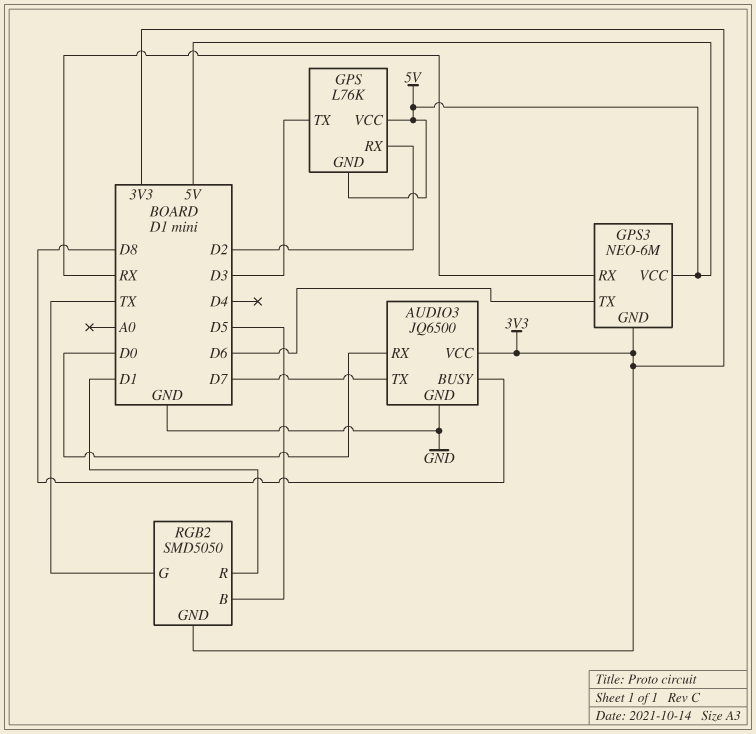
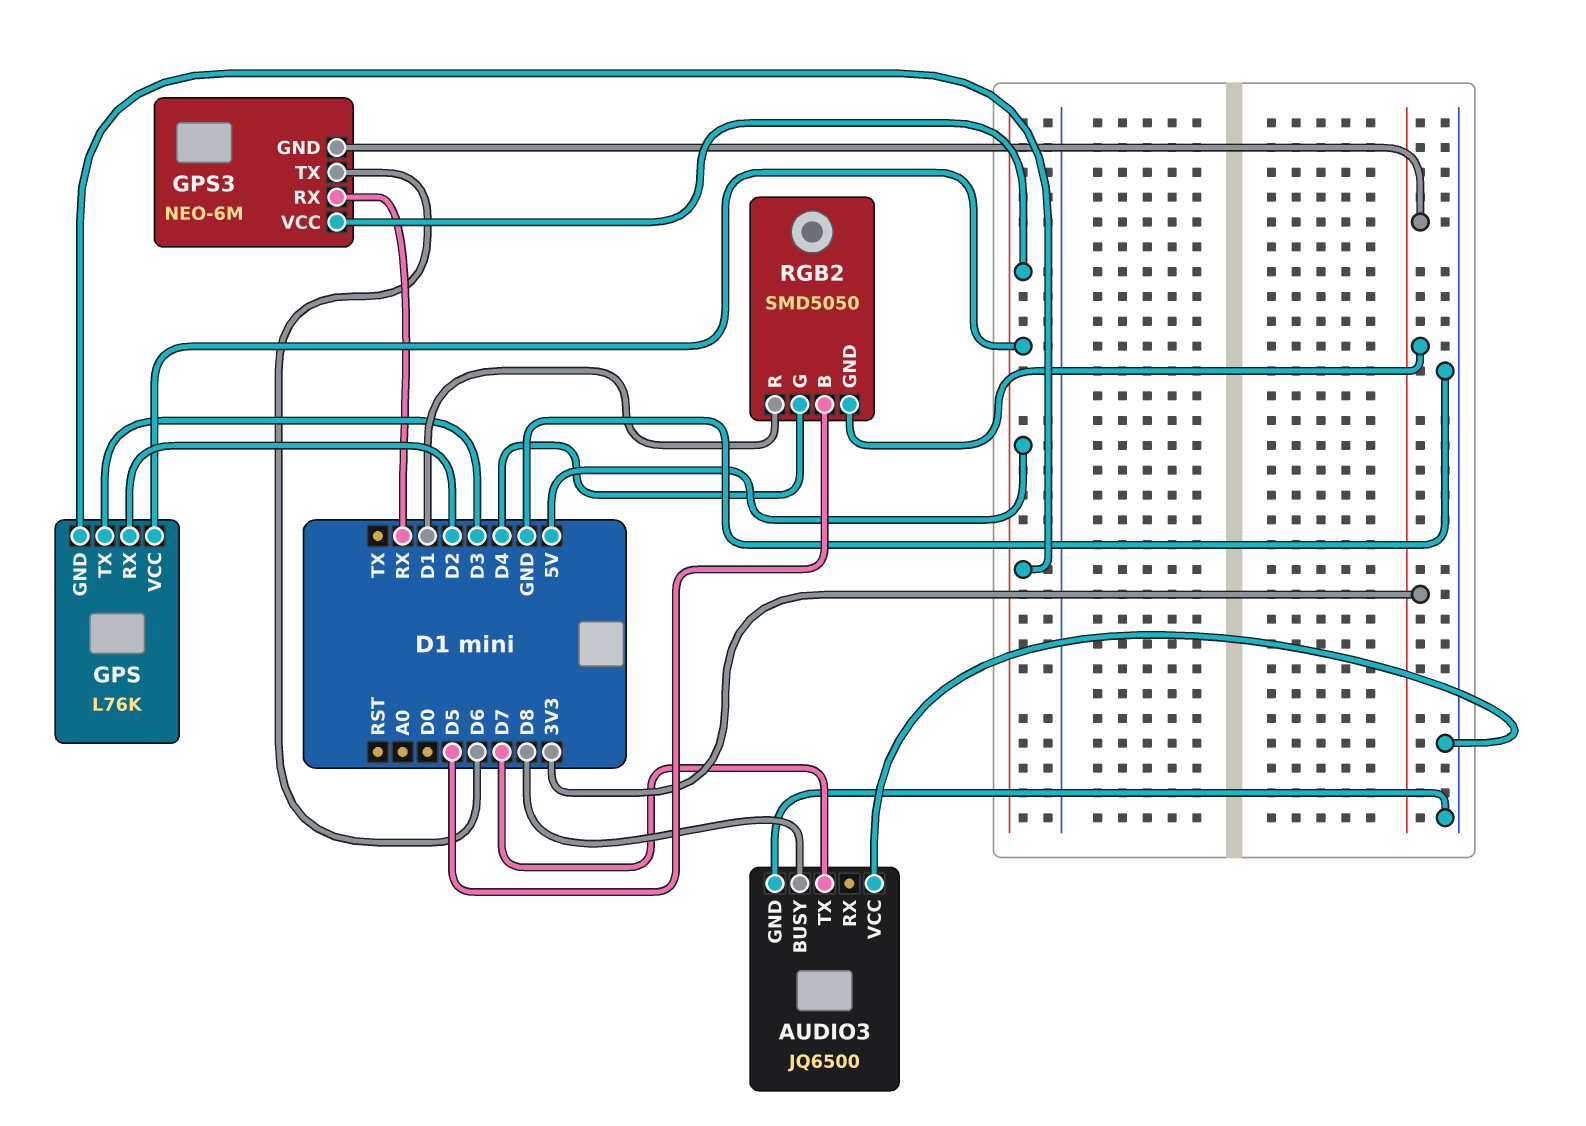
AUDIO3 pin RX: D0 -> none
AUDIO3 pin VCC: 3V3 -> GND
RGB2 pin G: TX -> D4

